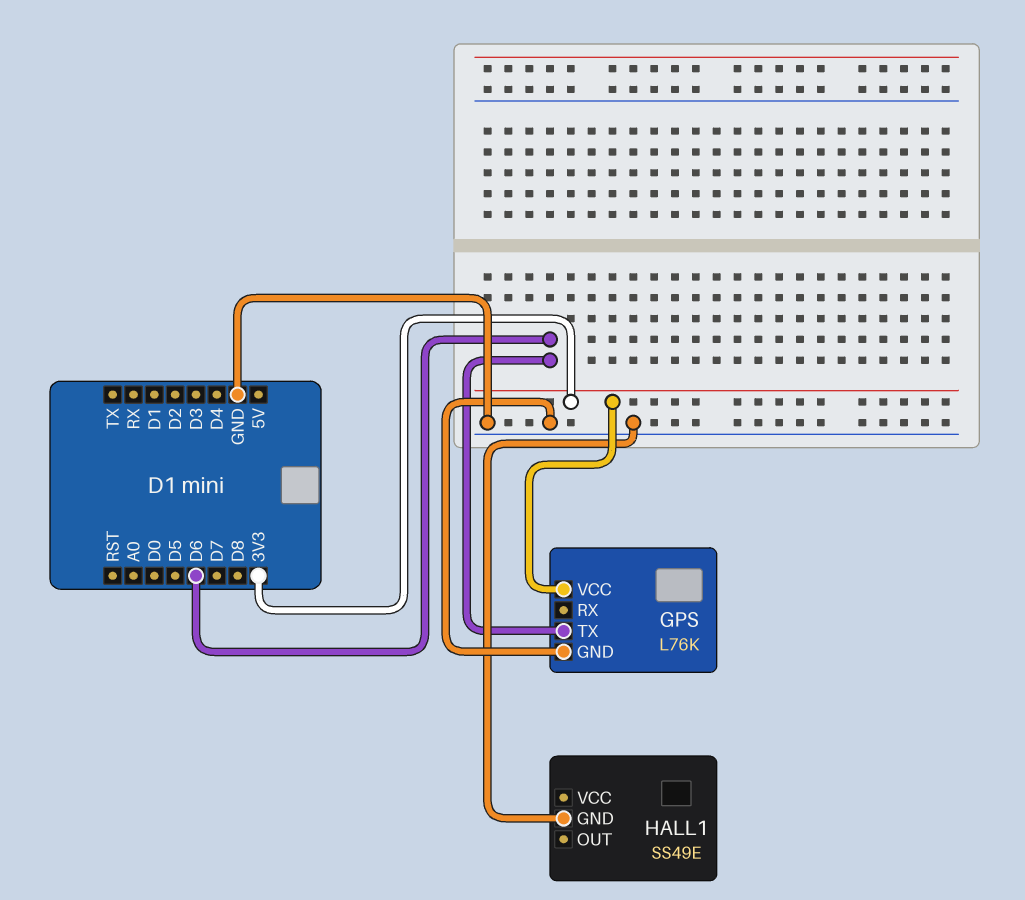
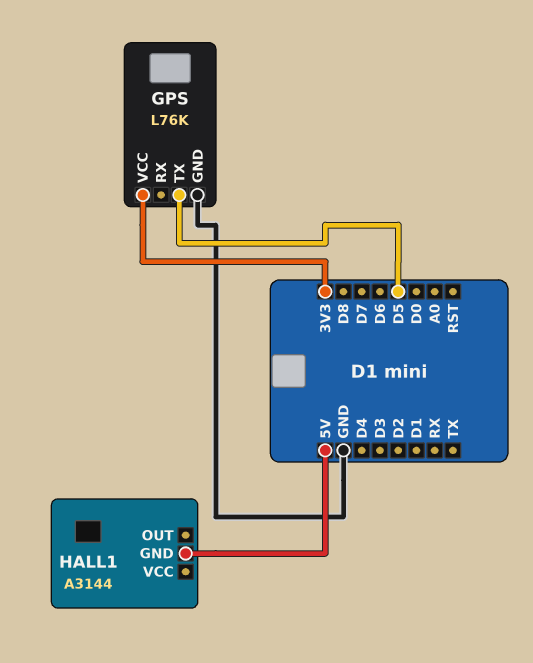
GPS pin TX: D6 -> D5
HALL1: SS49E -> A3144
HALL1 pin GND: GND -> 5V

